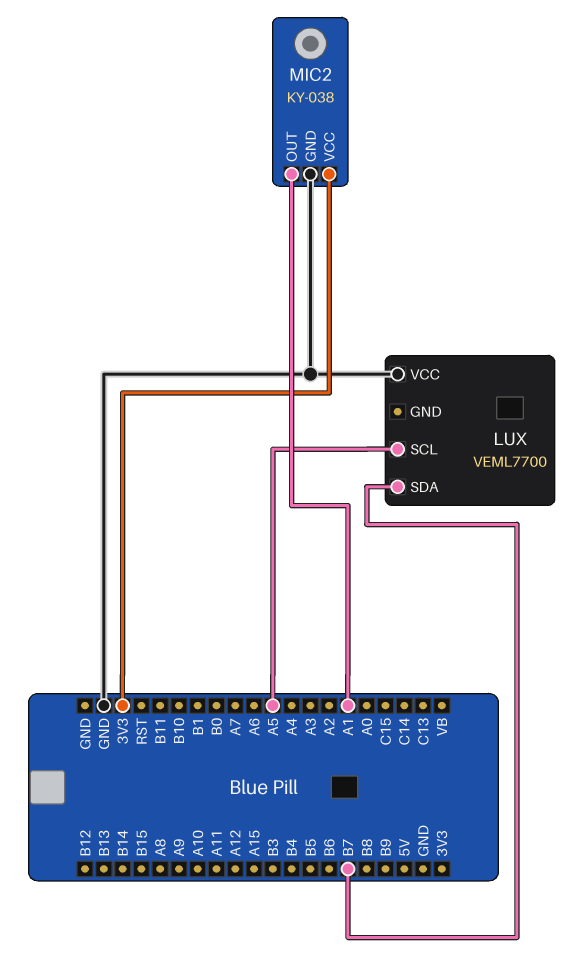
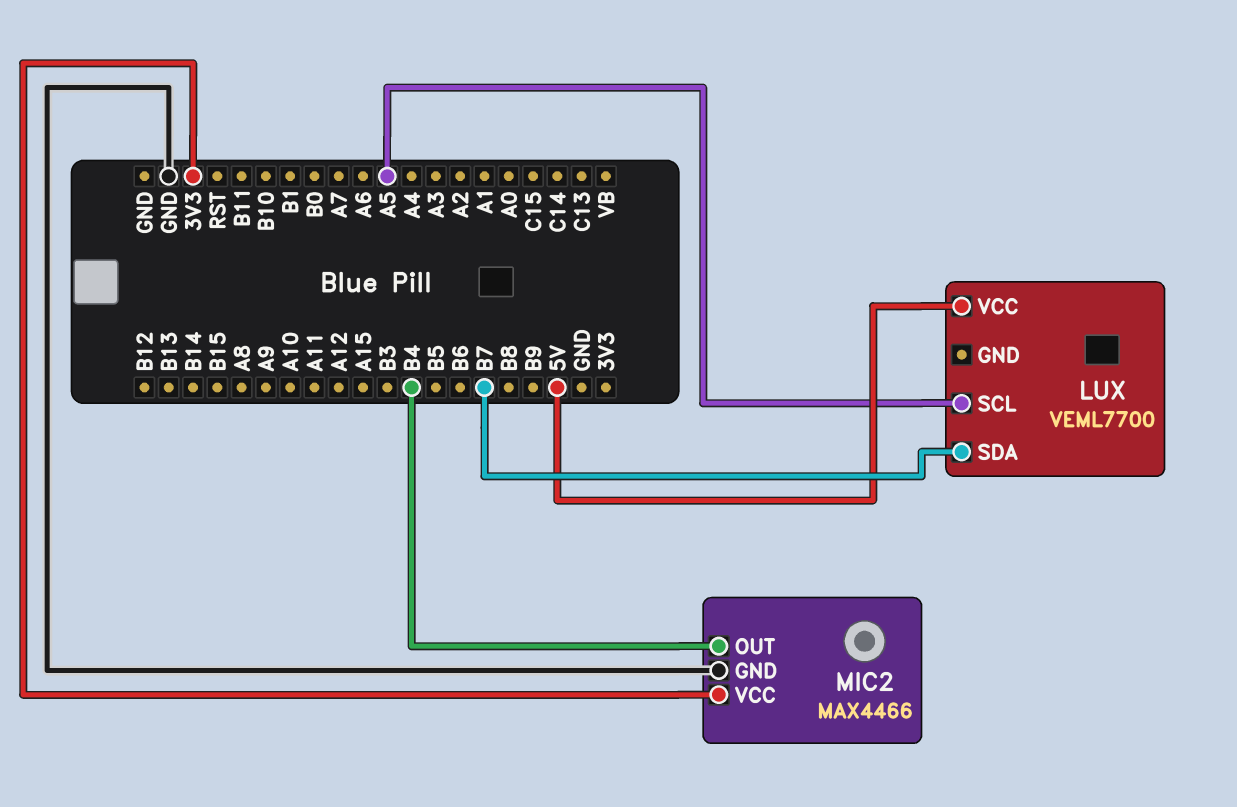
LUX pin VCC: GND -> 5V
MIC2: KY-038 -> MAX4466
MIC2 pin OUT: A1 -> B4

